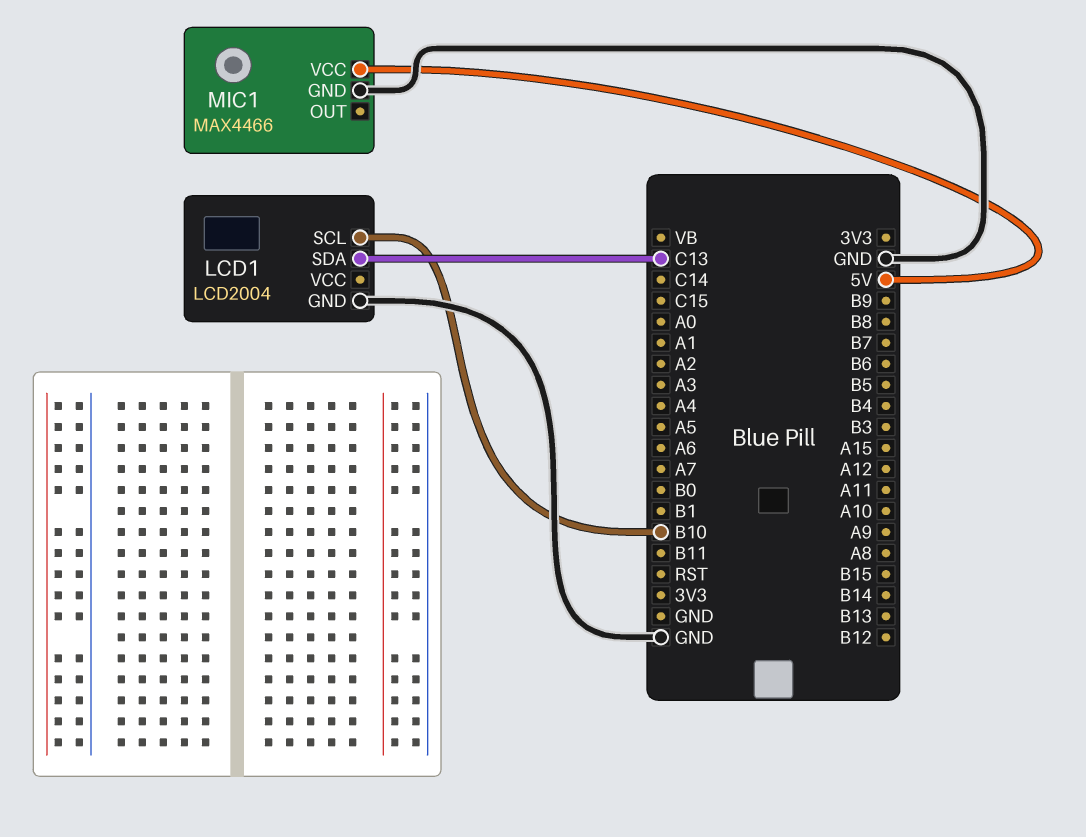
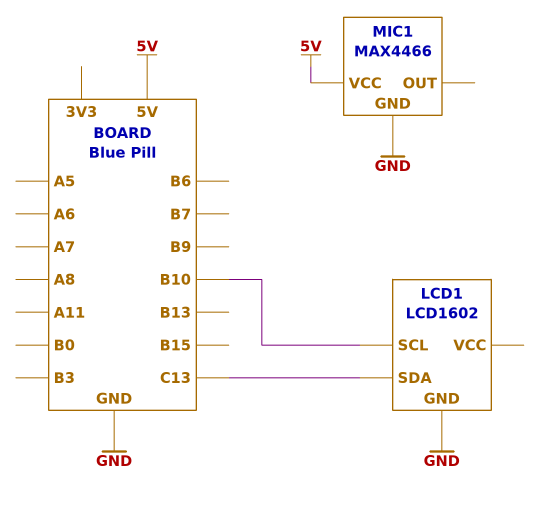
LCD1: LCD2004 -> LCD1602

